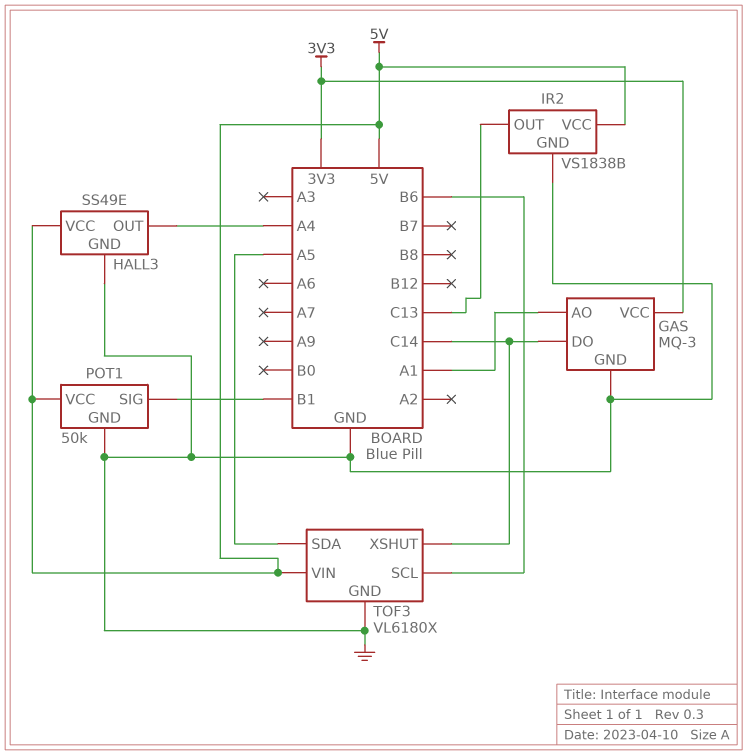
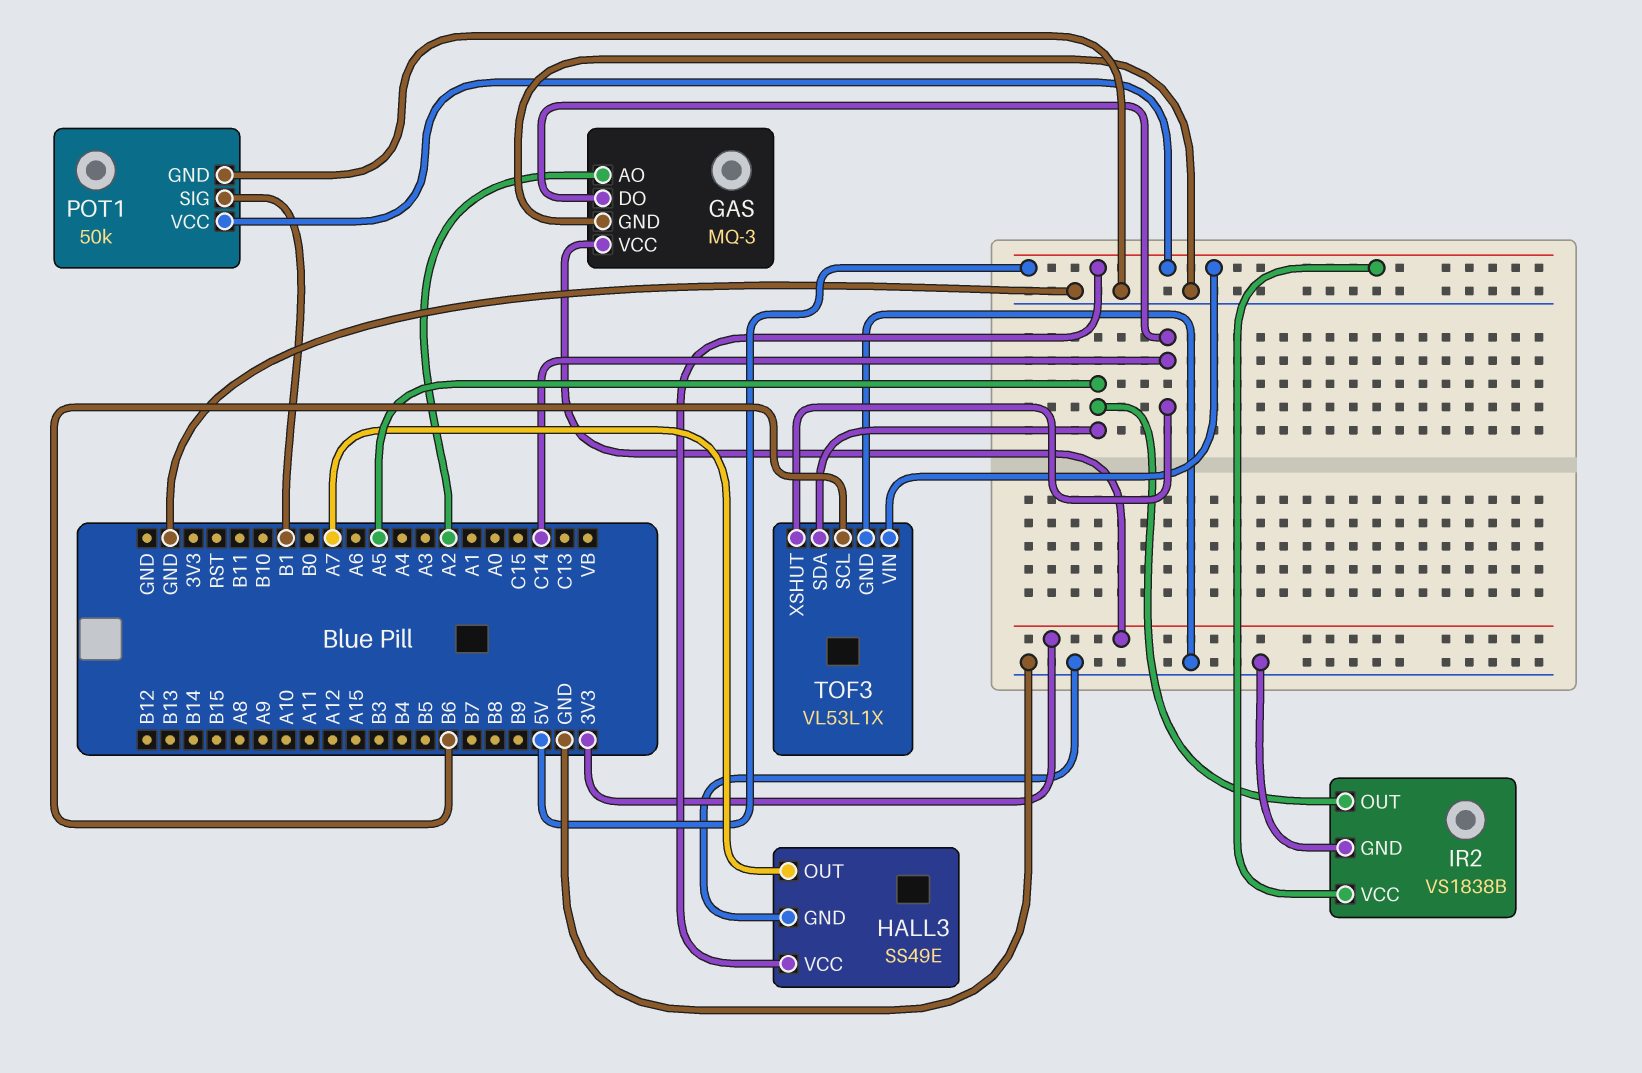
GAS pin AO: A1 -> A2
HALL3 pin OUT: A4 -> A7
IR2 pin OUT: C13 -> A5
TOF3: VL6180X -> VL53L1X

